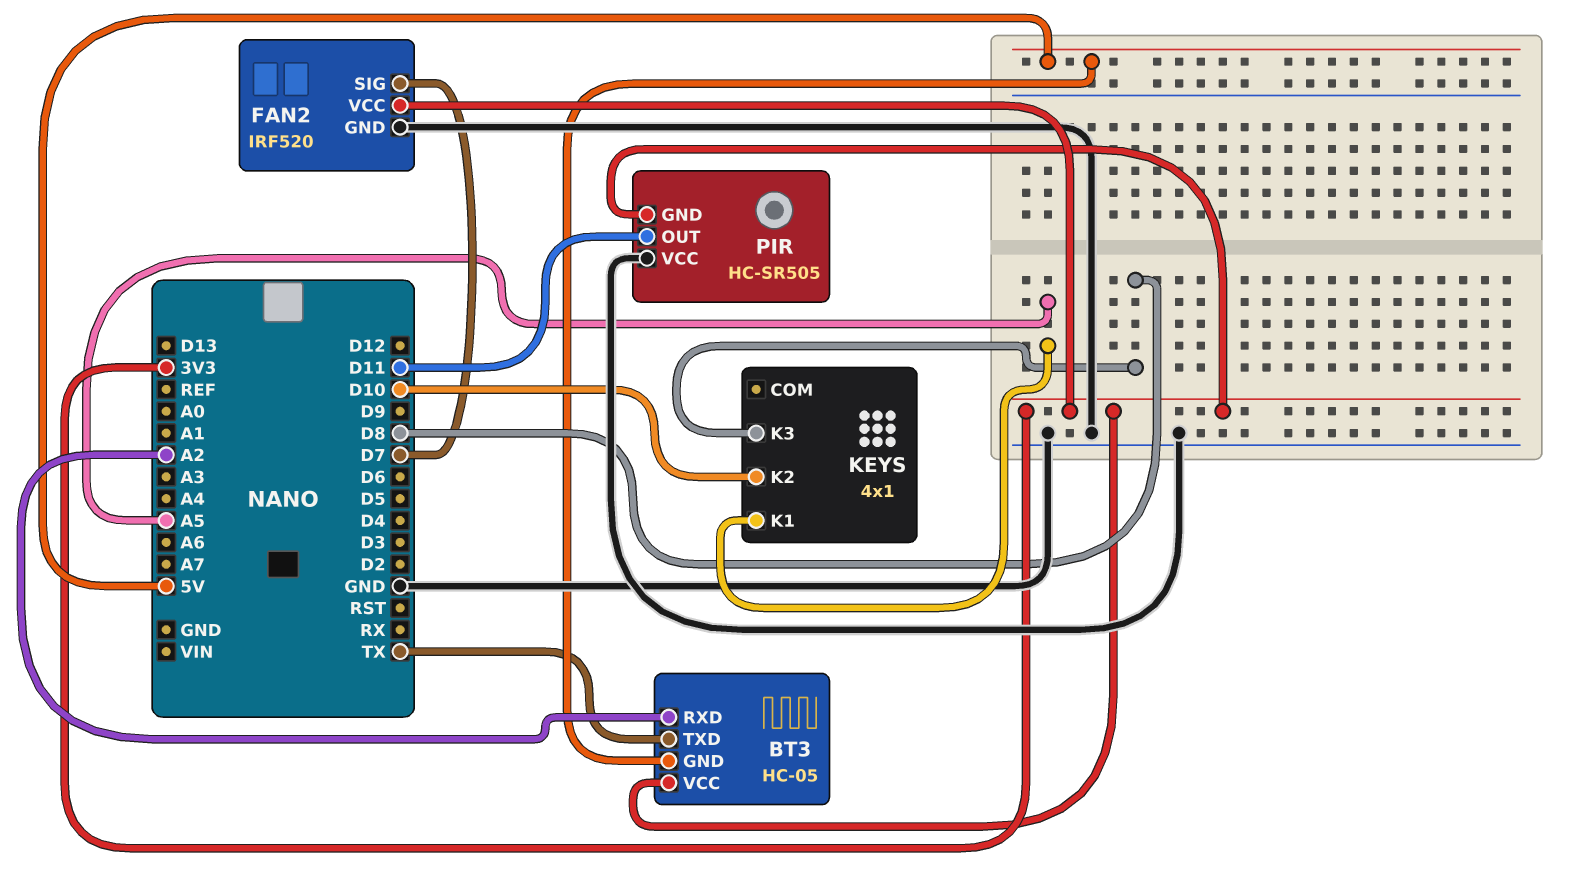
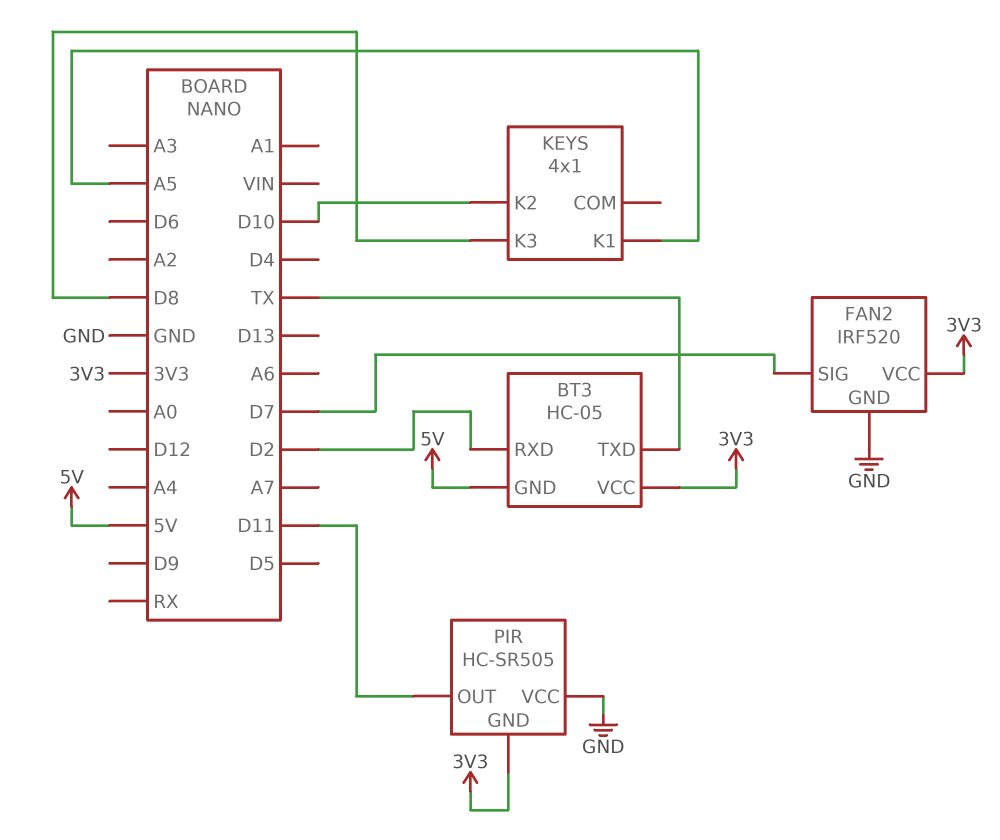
BT3 pin RXD: A2 -> D2

